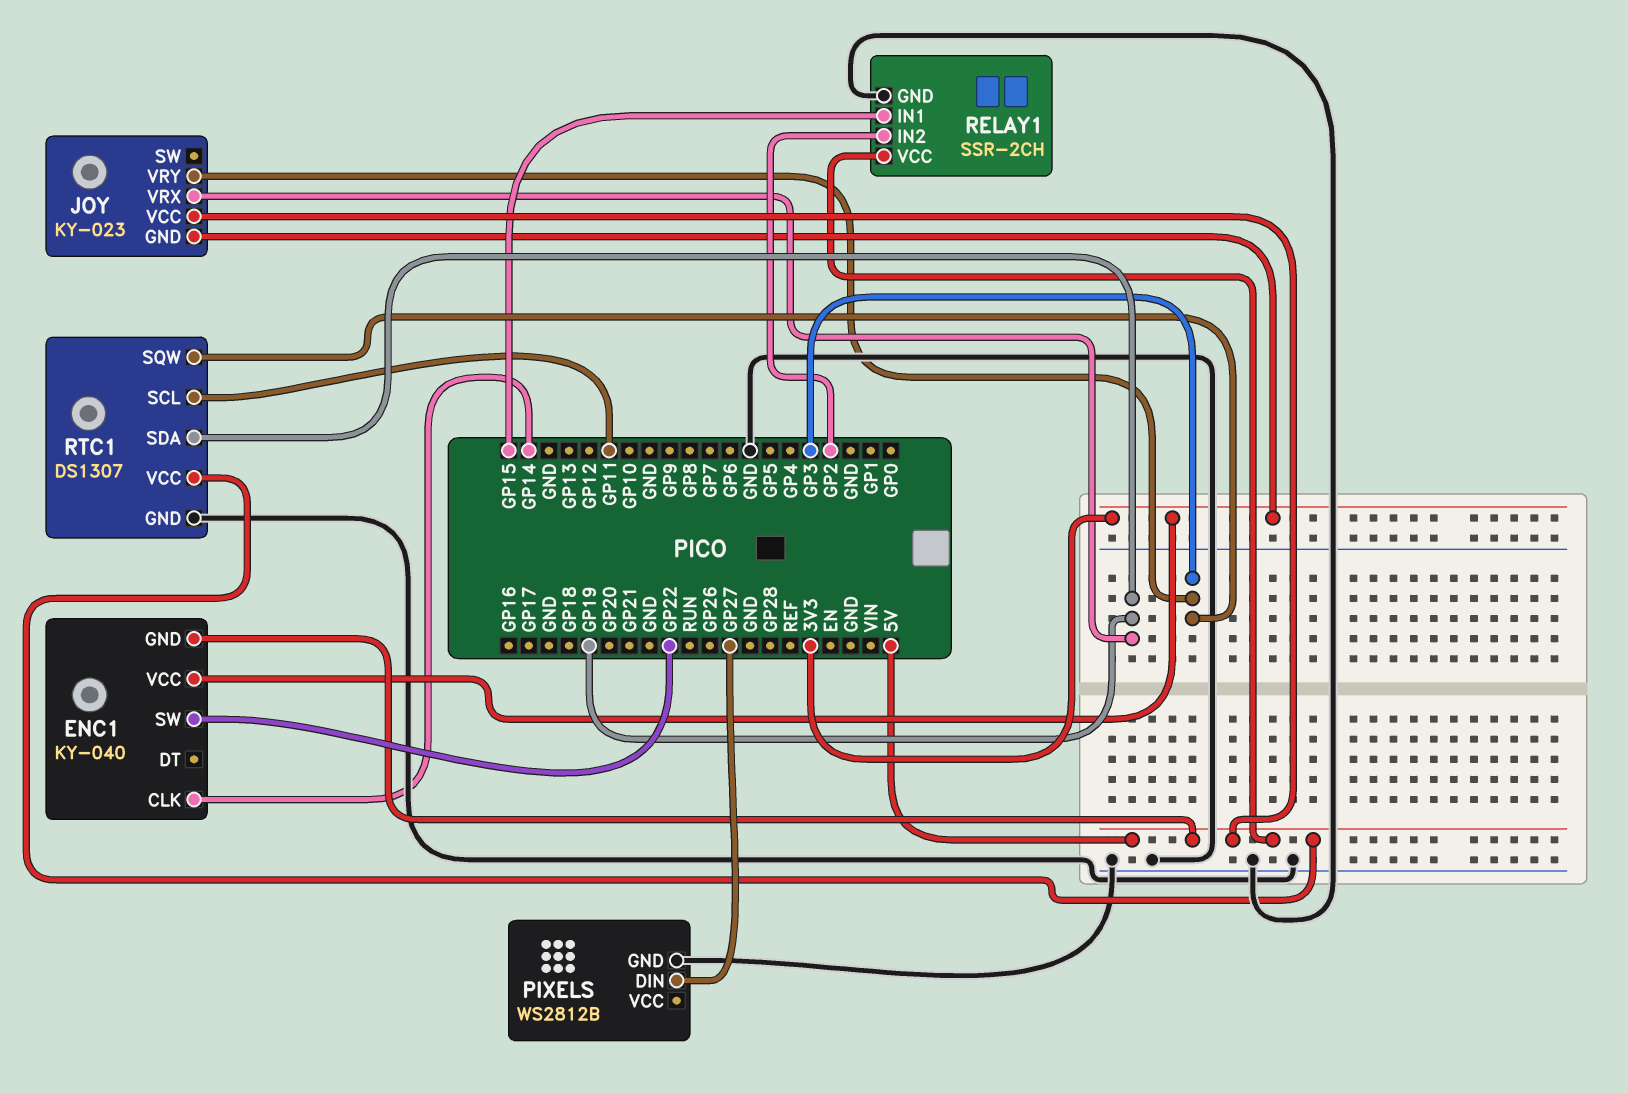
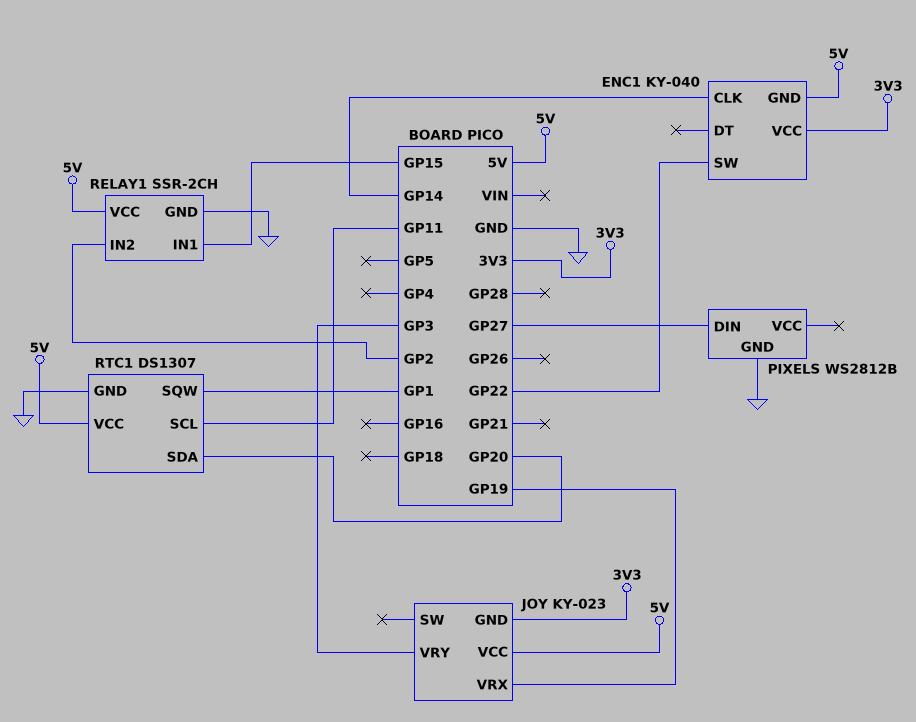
RTC1 pin SDA: GP19 -> GP20
RTC1 pin SQW: GP3 -> GP1

